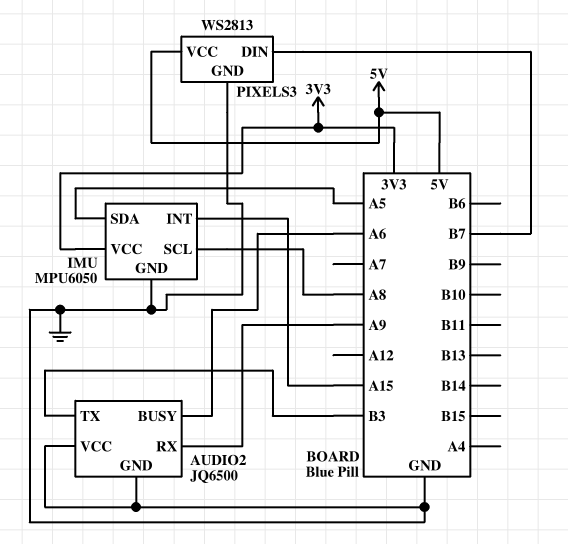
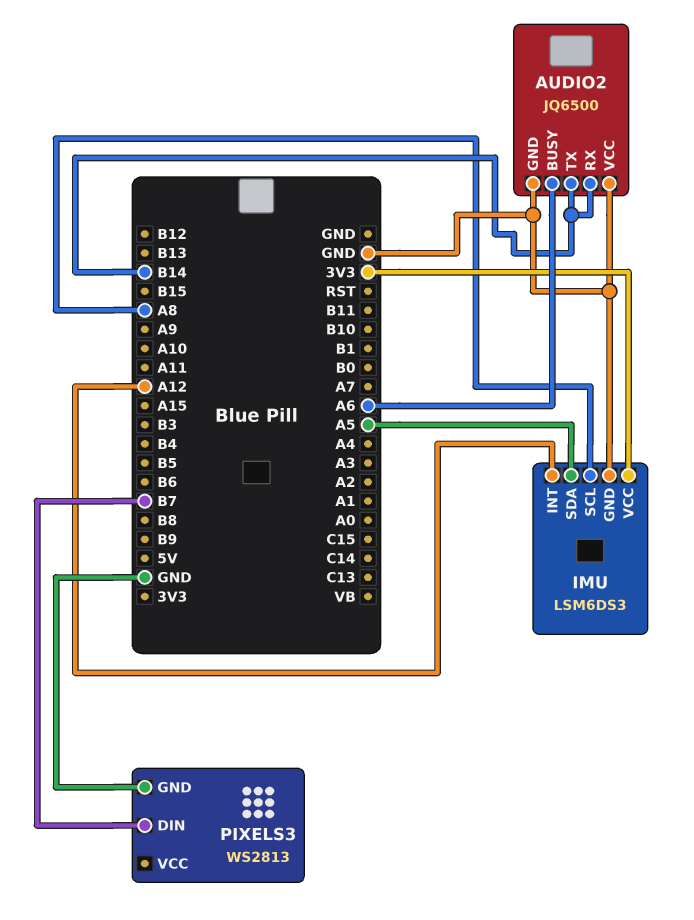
AUDIO2 pin RX: A9 -> B14
AUDIO2 pin TX: B3 -> B14
IMU: MPU6050 -> LSM6DS3
IMU pin INT: A15 -> A12
PIXELS3 pin VCC: 5V -> none

